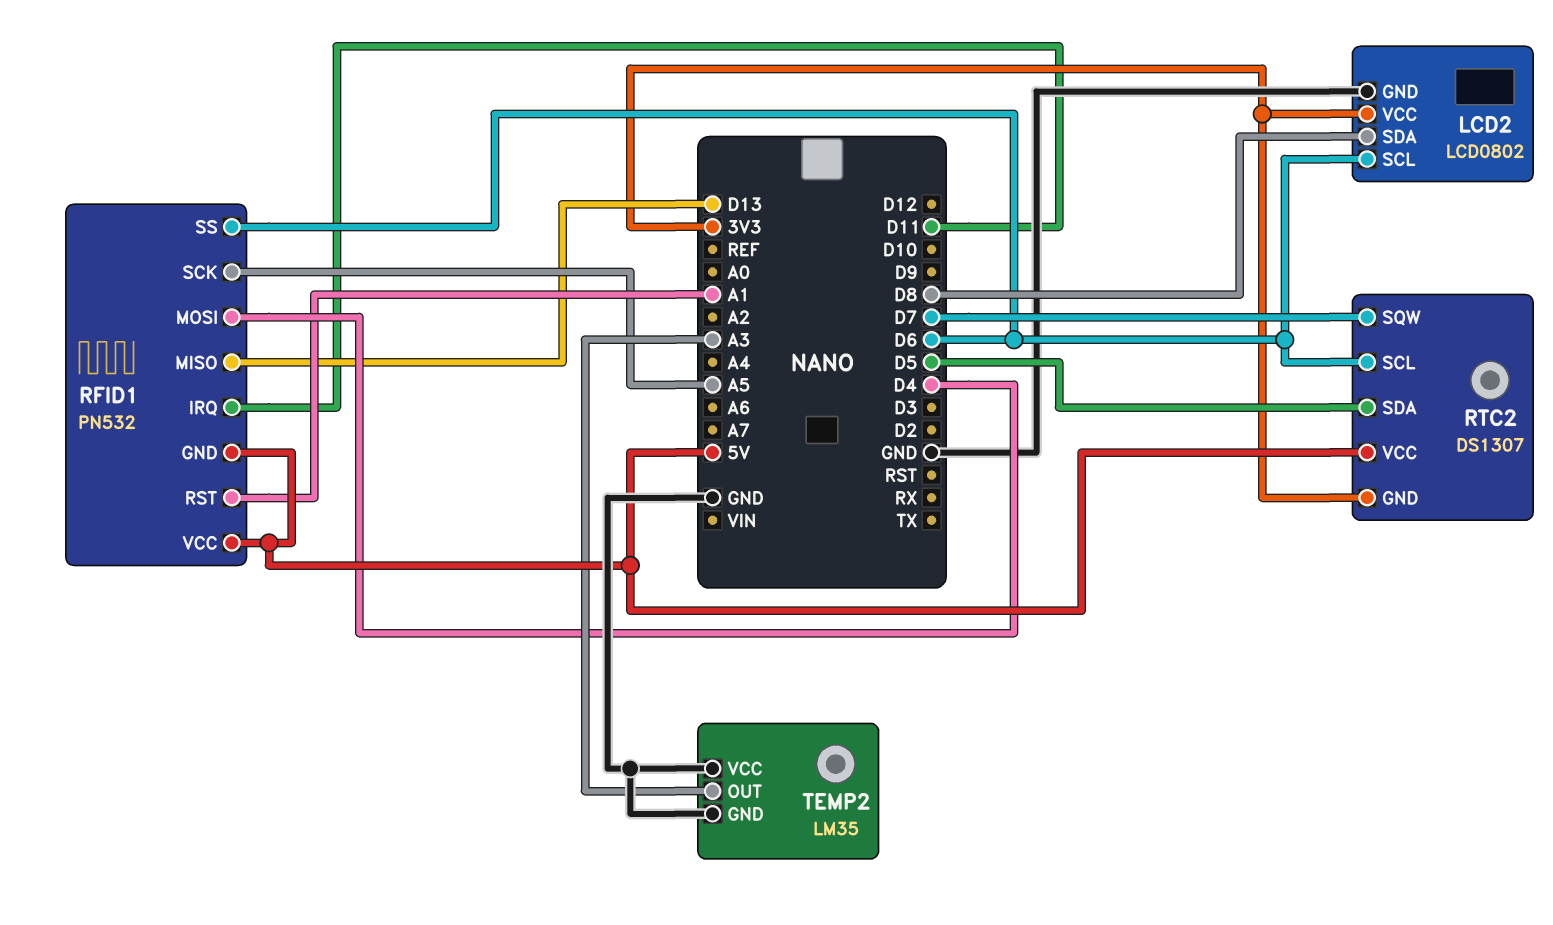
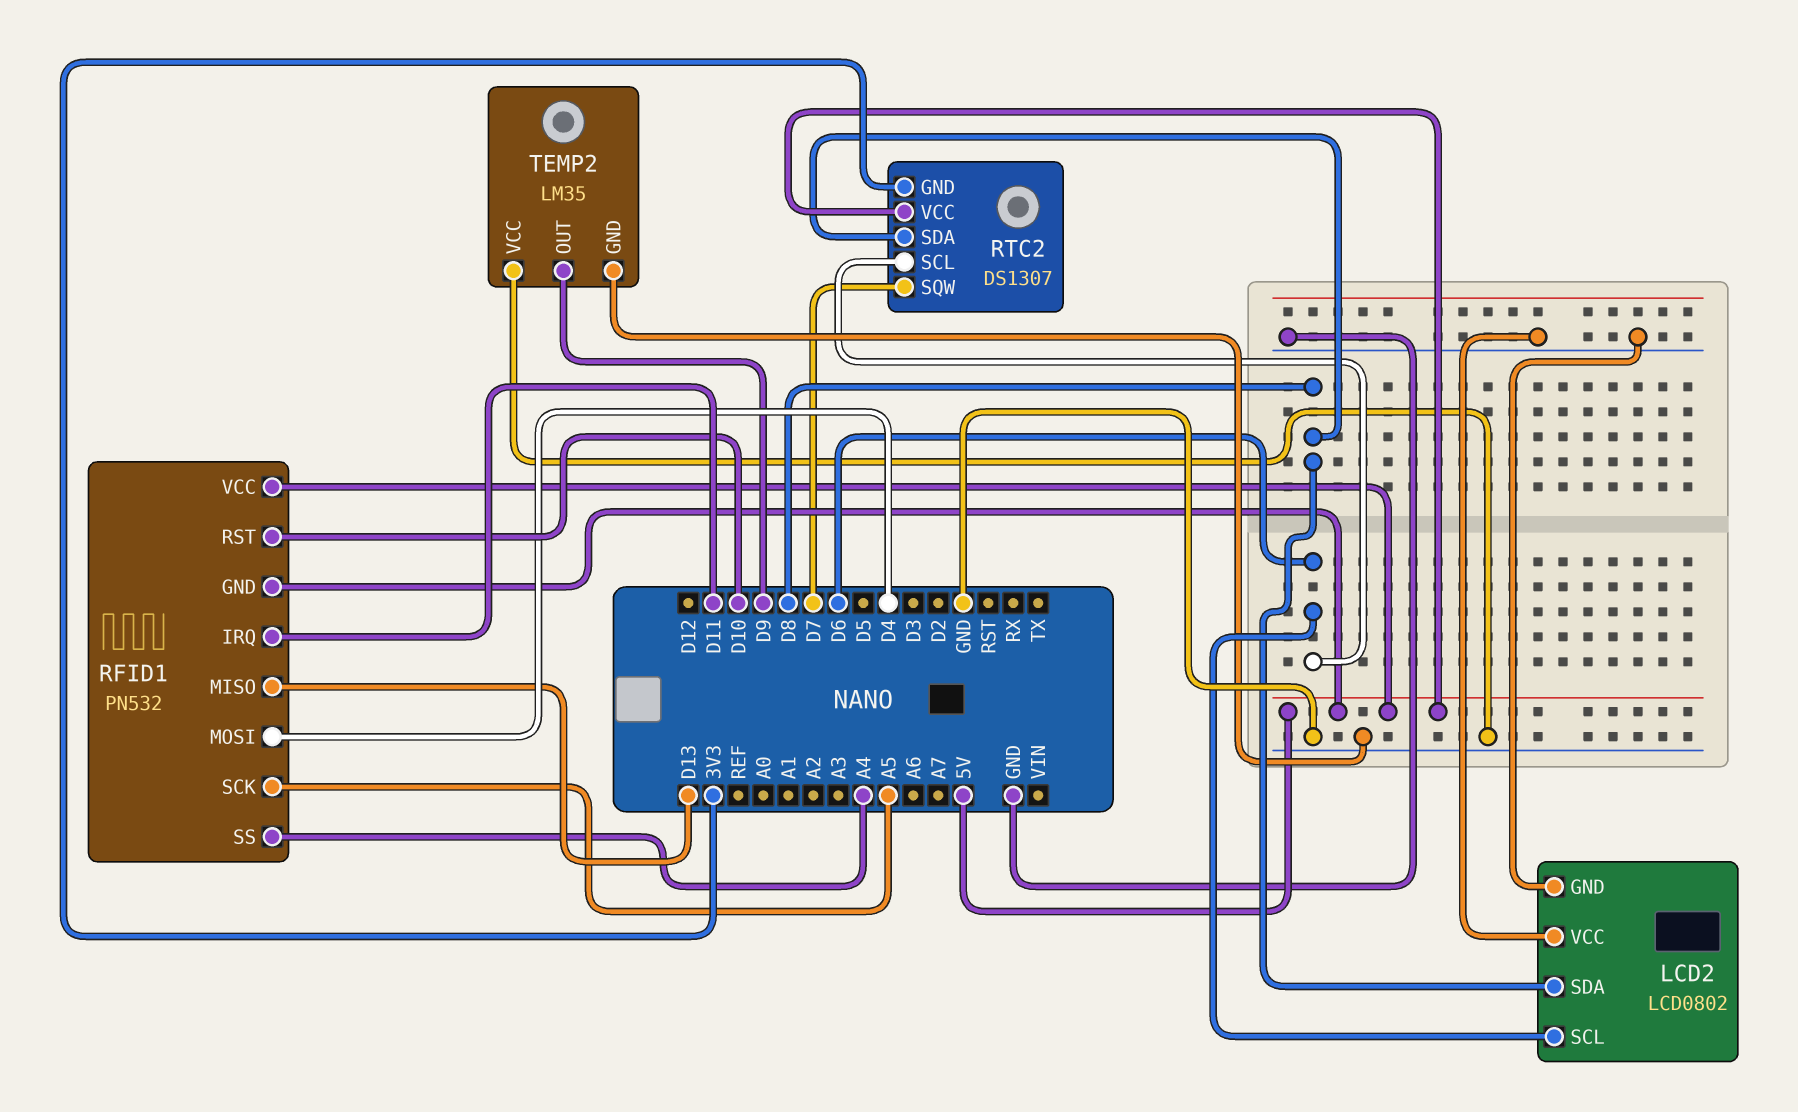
LCD2 pin VCC: 3V3 -> GND
RFID1 pin RST: A1 -> D10
RFID1 pin SS: D6 -> A4
RTC2 pin SDA: D5 -> D8
TEMP2 pin OUT: A3 -> D9

